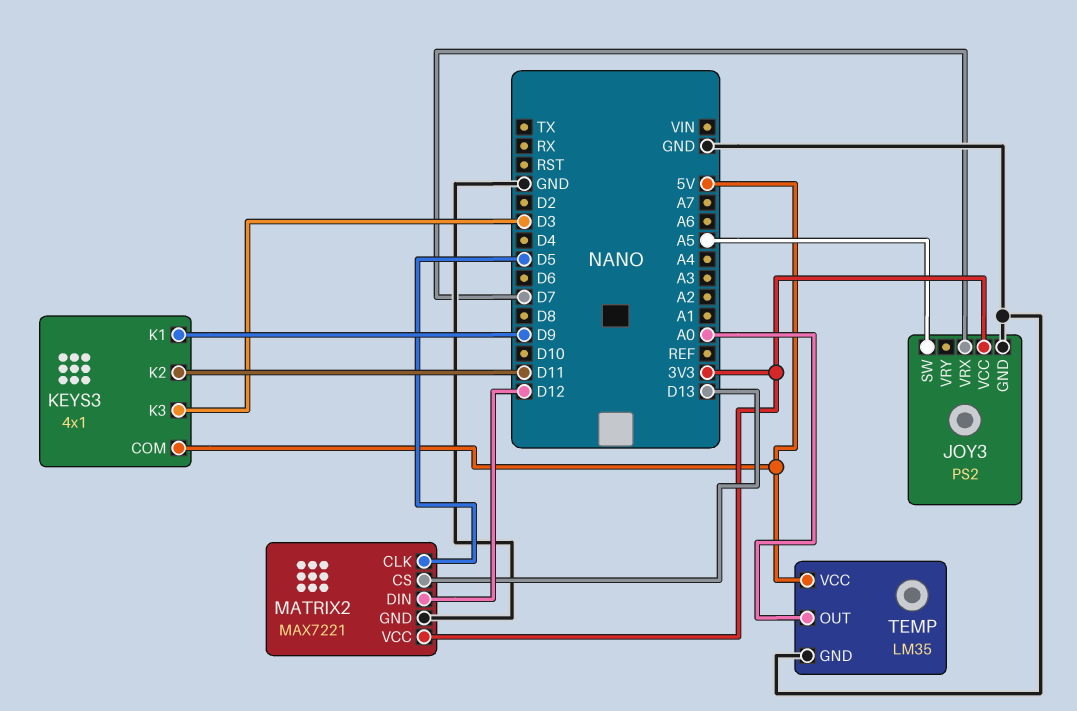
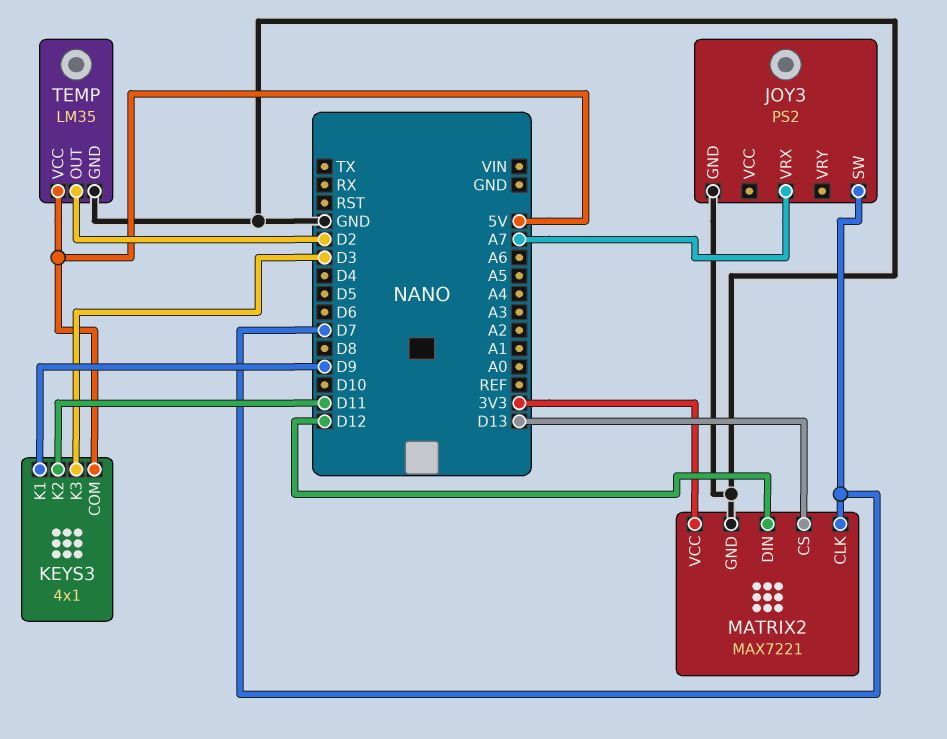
JOY3 pin SW: A5 -> D7
JOY3 pin VCC: 3V3 -> none
JOY3 pin VRX: D7 -> A7
MATRIX2 pin CLK: D5 -> D7
TEMP pin OUT: A0 -> D2

